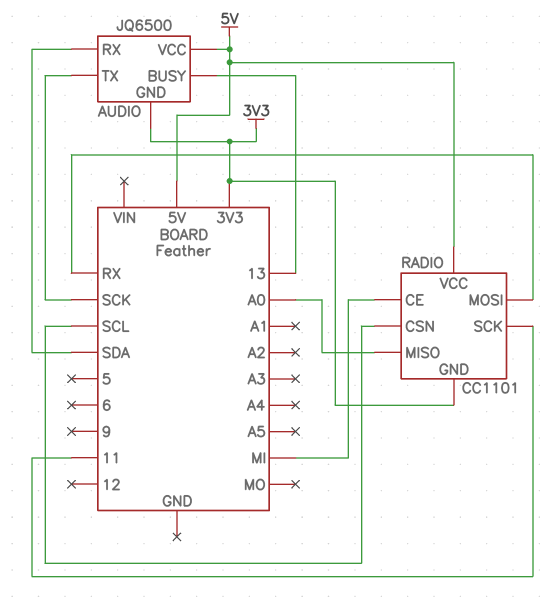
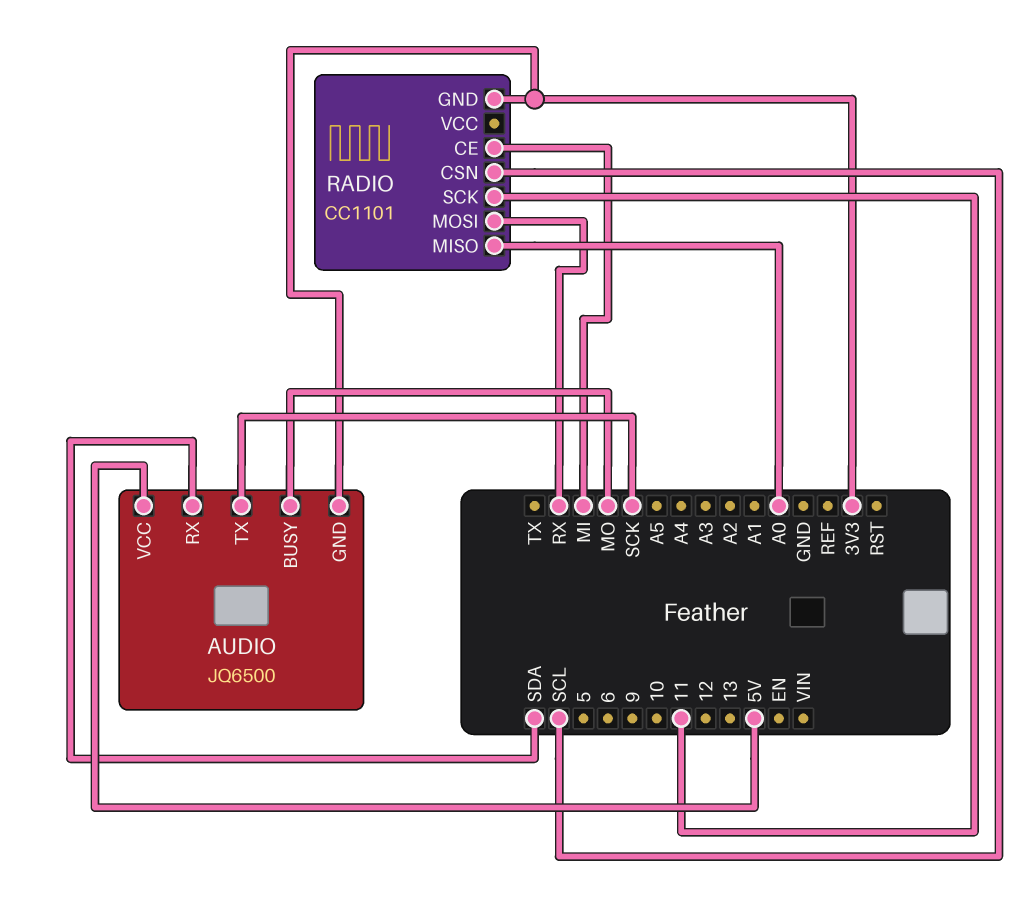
AUDIO pin BUSY: 13 -> MO
RADIO pin VCC: 5V -> none

